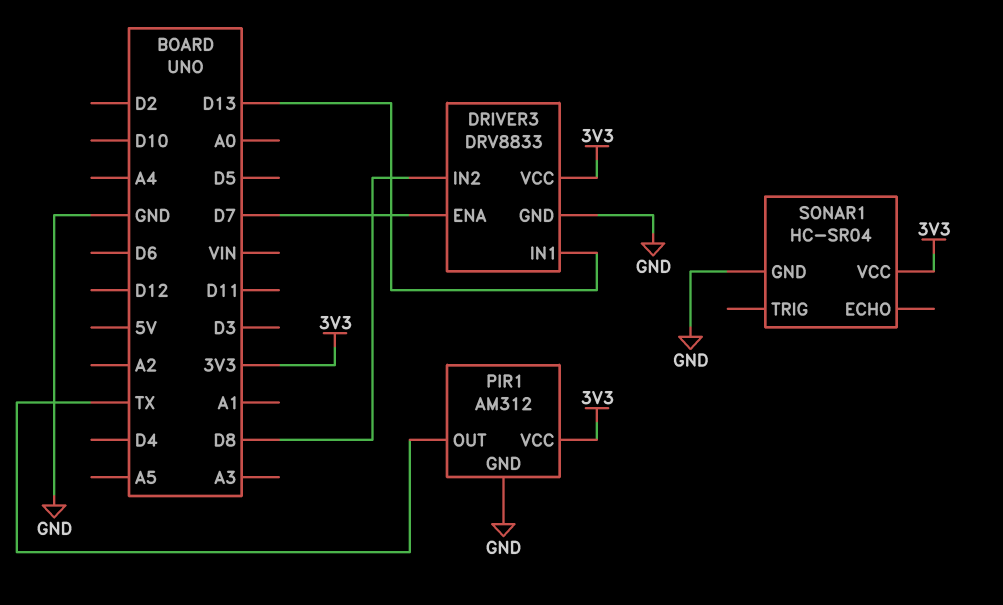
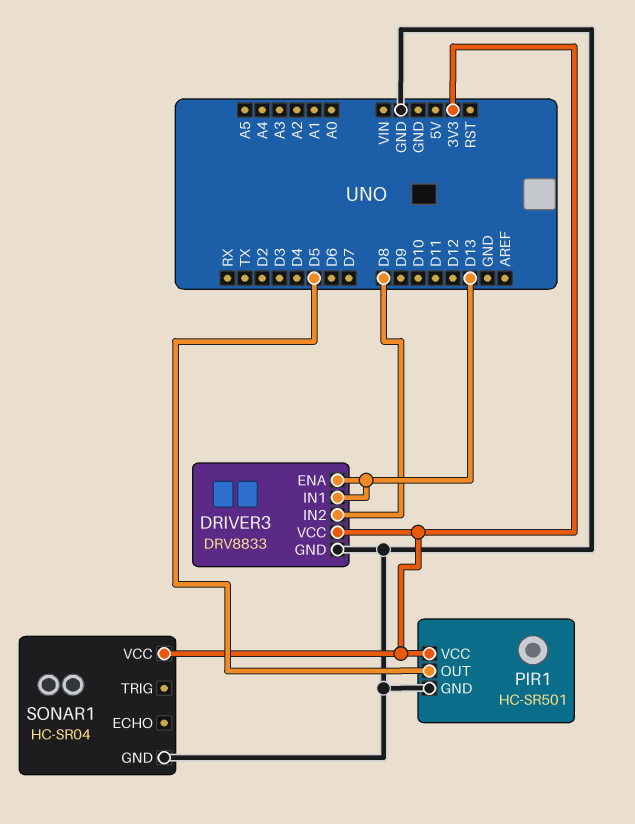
DRIVER3 pin ENA: D7 -> D13
PIR1: AM312 -> HC-SR501
PIR1 pin OUT: TX -> D5

